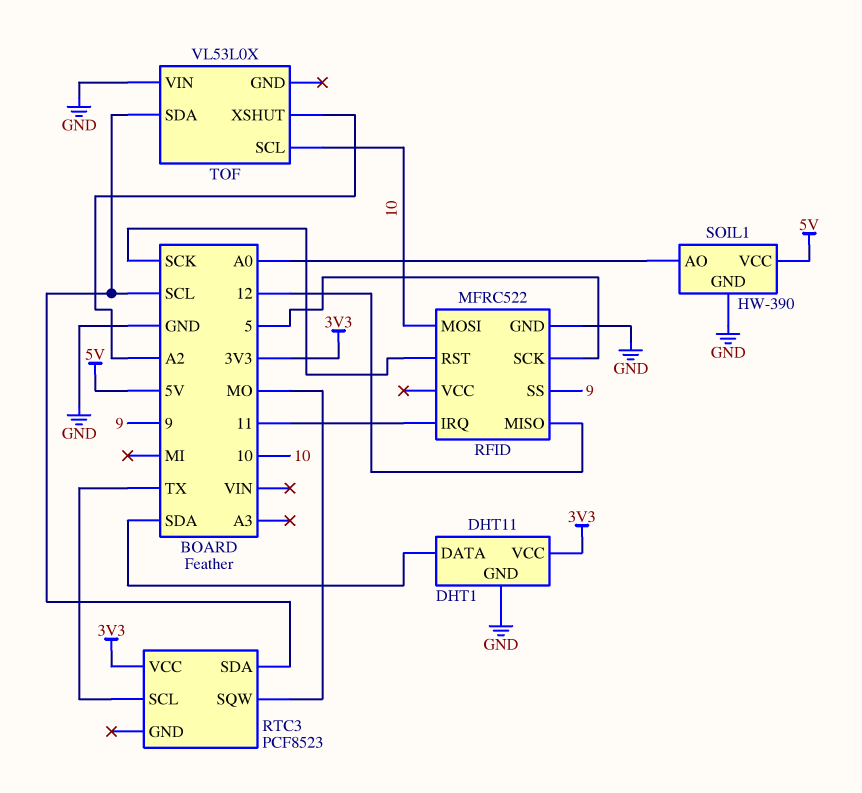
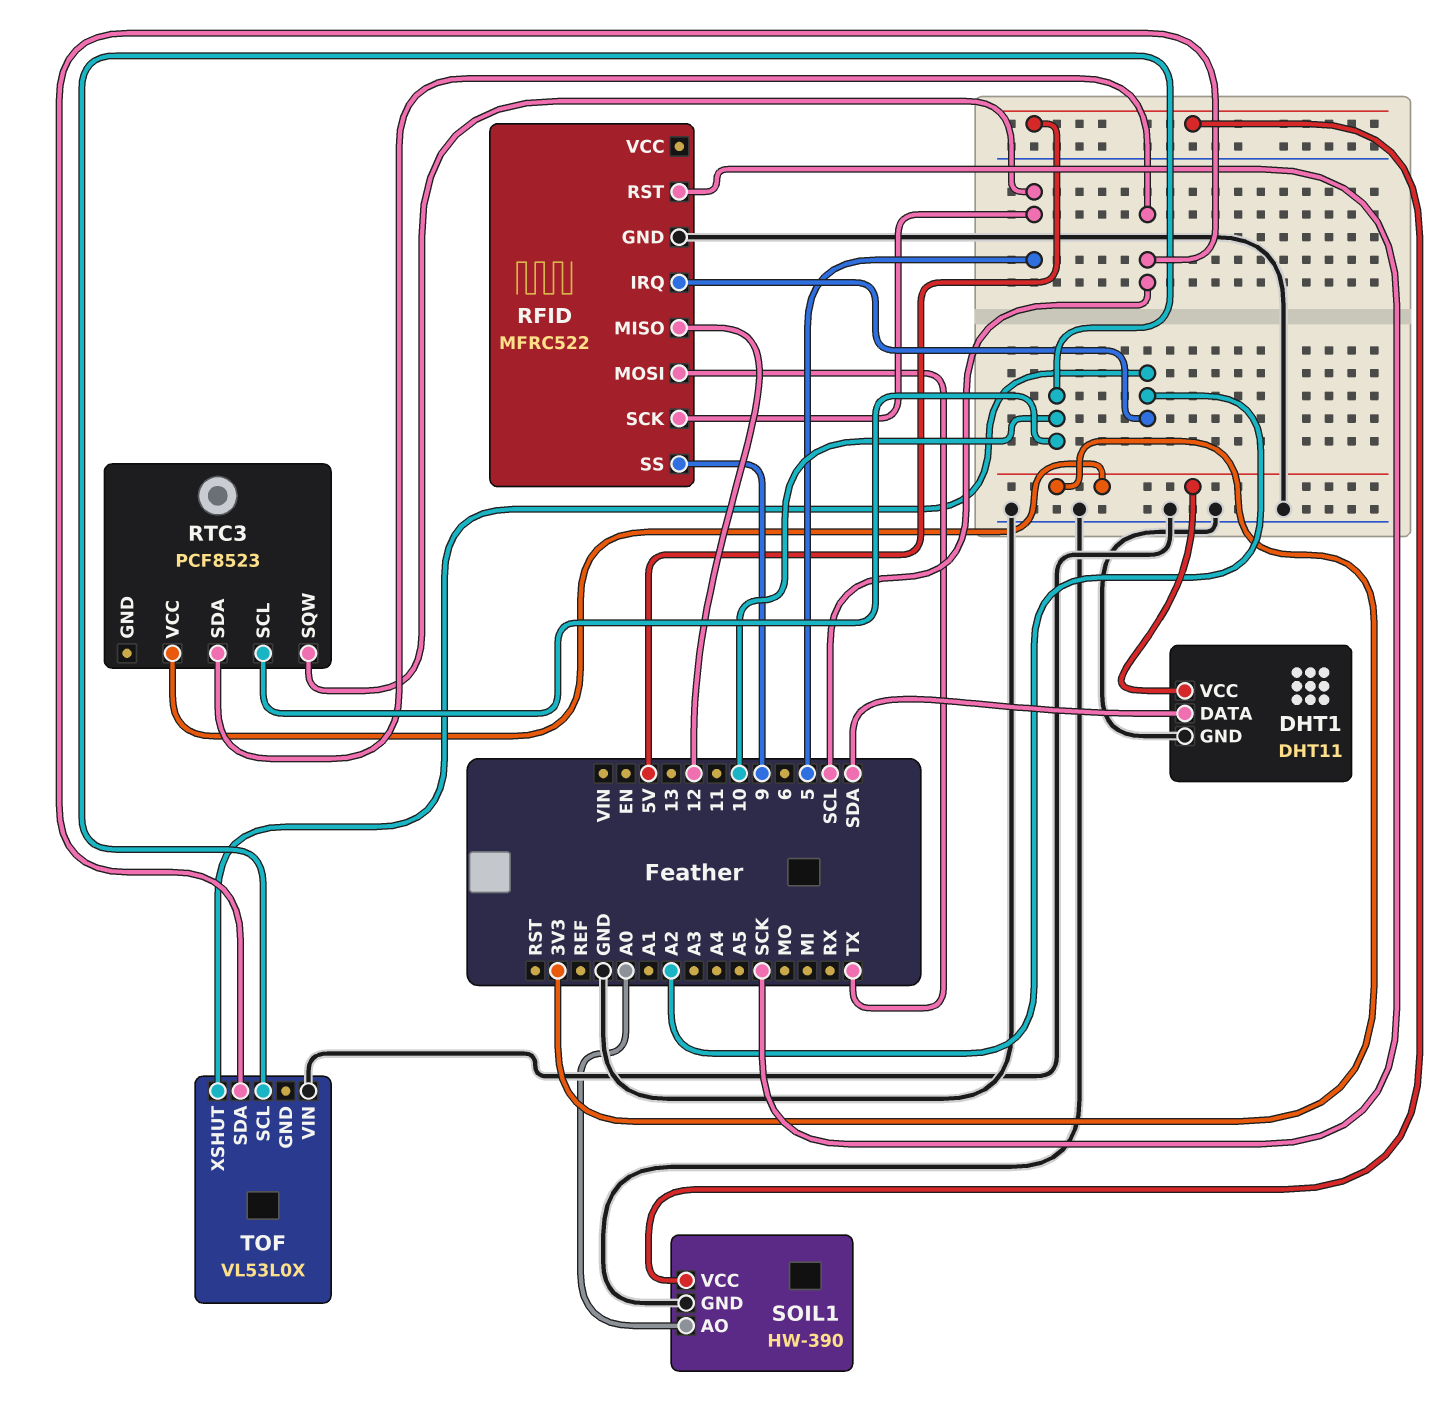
RFID pin IRQ: 11 -> A2
RFID pin MOSI: 10 -> TX
RTC3 pin SCL: TX -> 10
RTC3 pin SQW: MO -> 5

